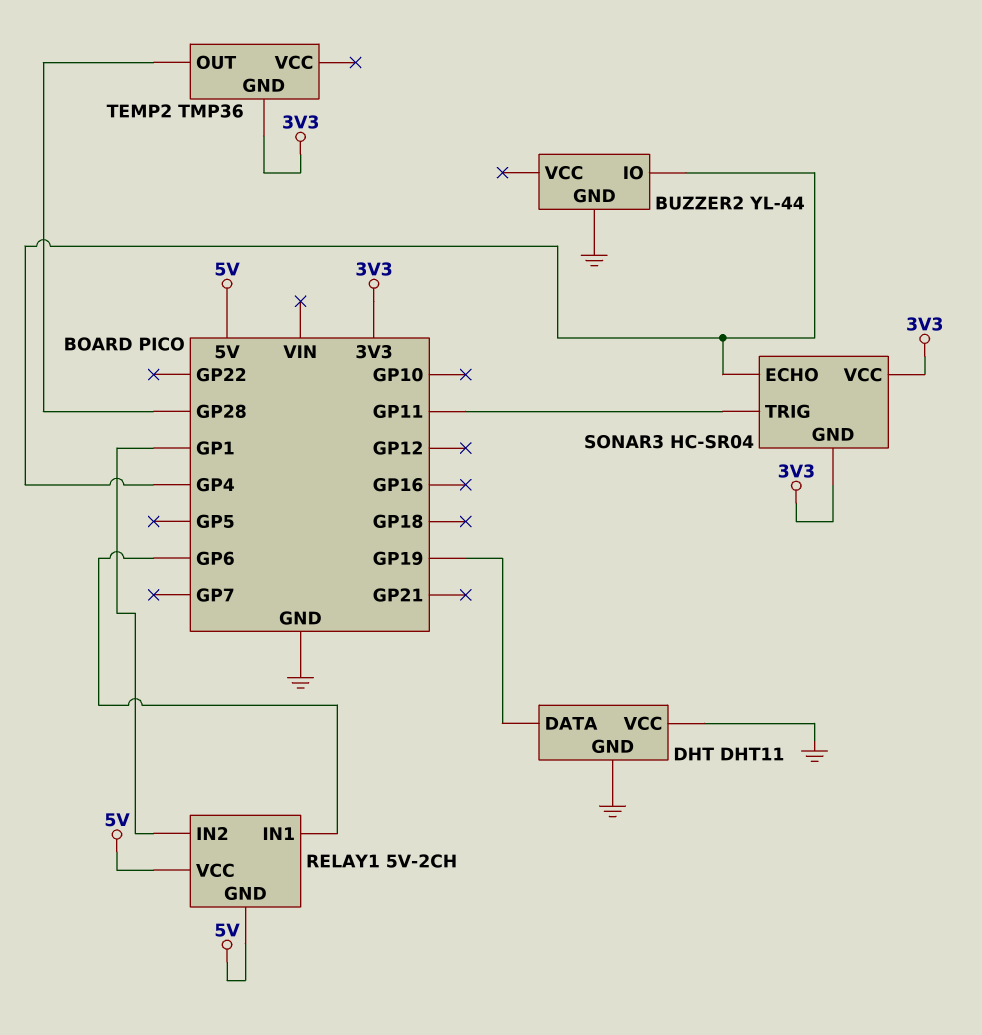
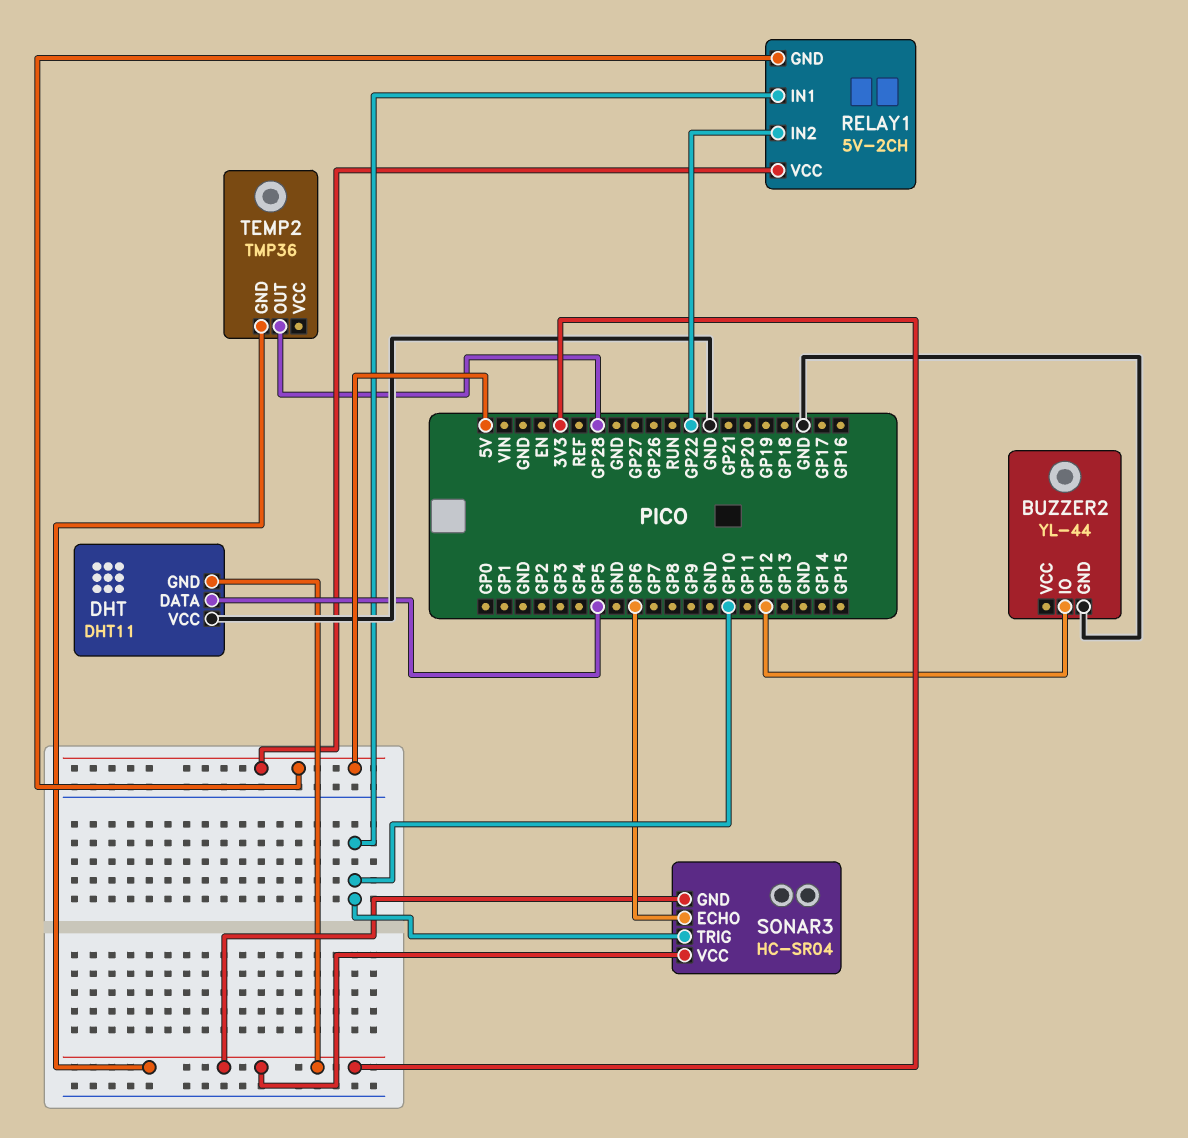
BUZZER2 pin IO: GP4 -> GP12
DHT pin DATA: GP19 -> GP5
DHT pin GND: GND -> 3V3
RELAY1 pin IN1: GP6 -> GP10
RELAY1 pin IN2: GP1 -> GP22
SONAR3 pin ECHO: GP4 -> GP6
SONAR3 pin TRIG: GP11 -> GP10

